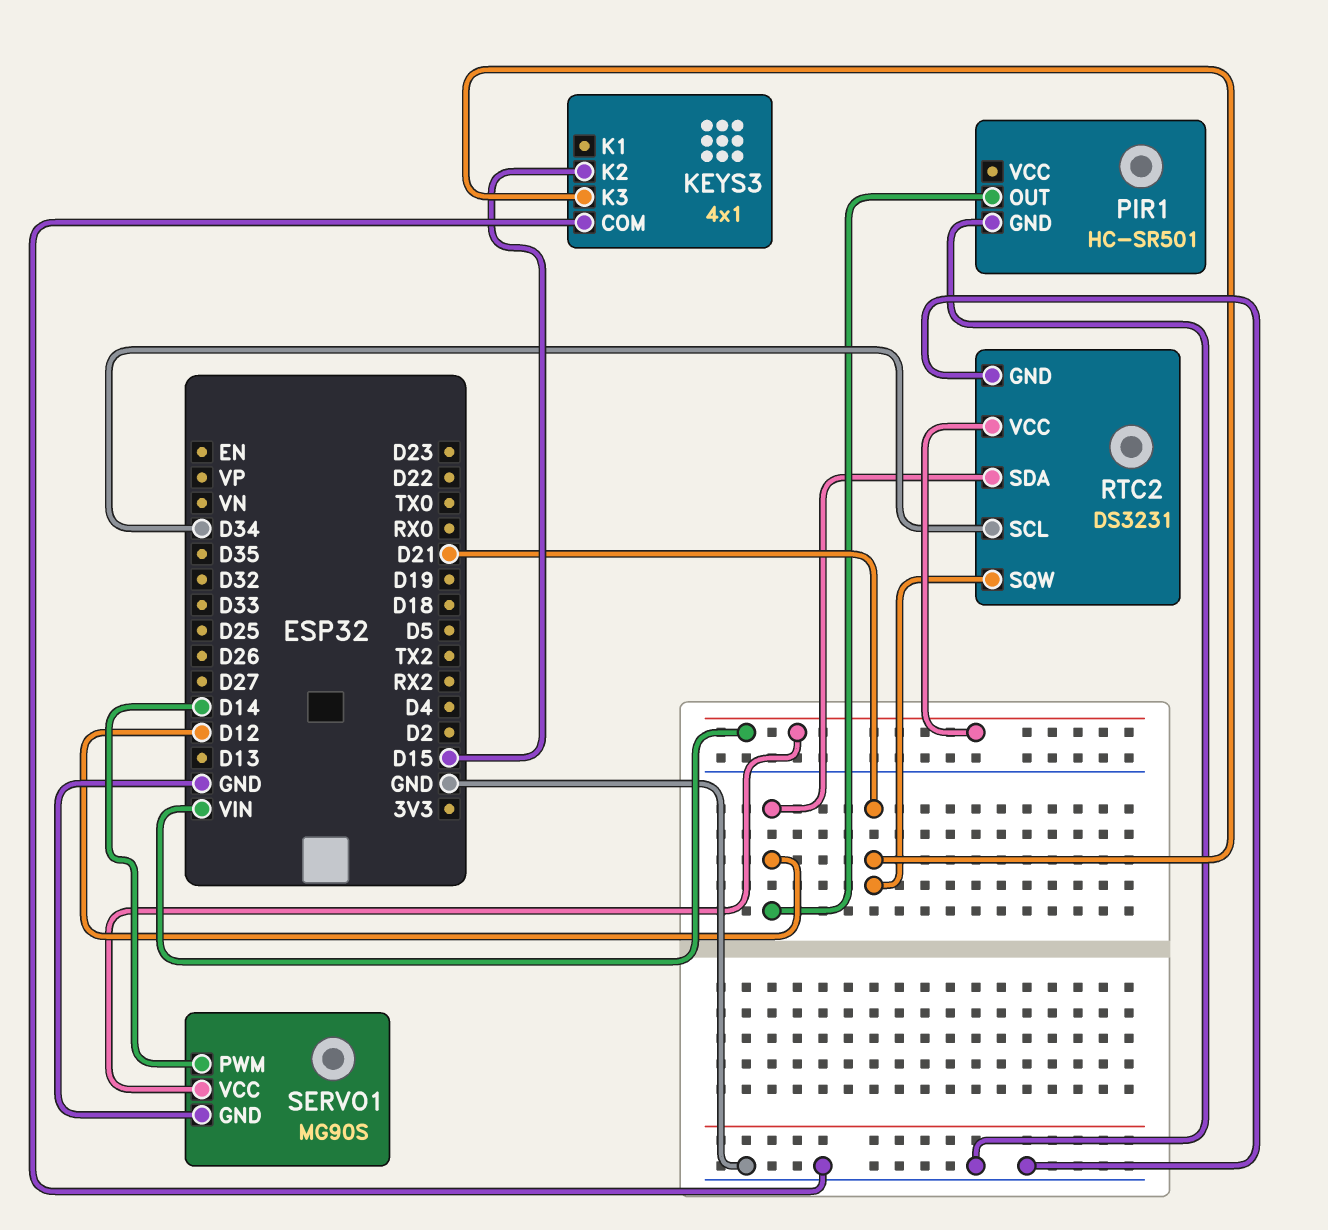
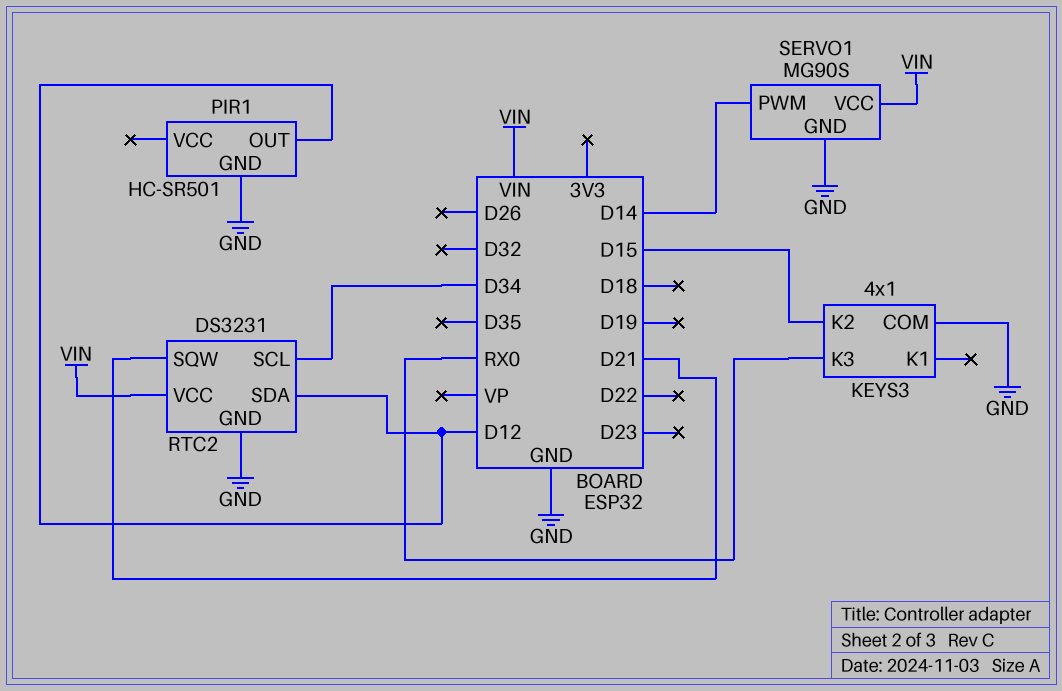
KEYS3 pin K3: D21 -> RX0

